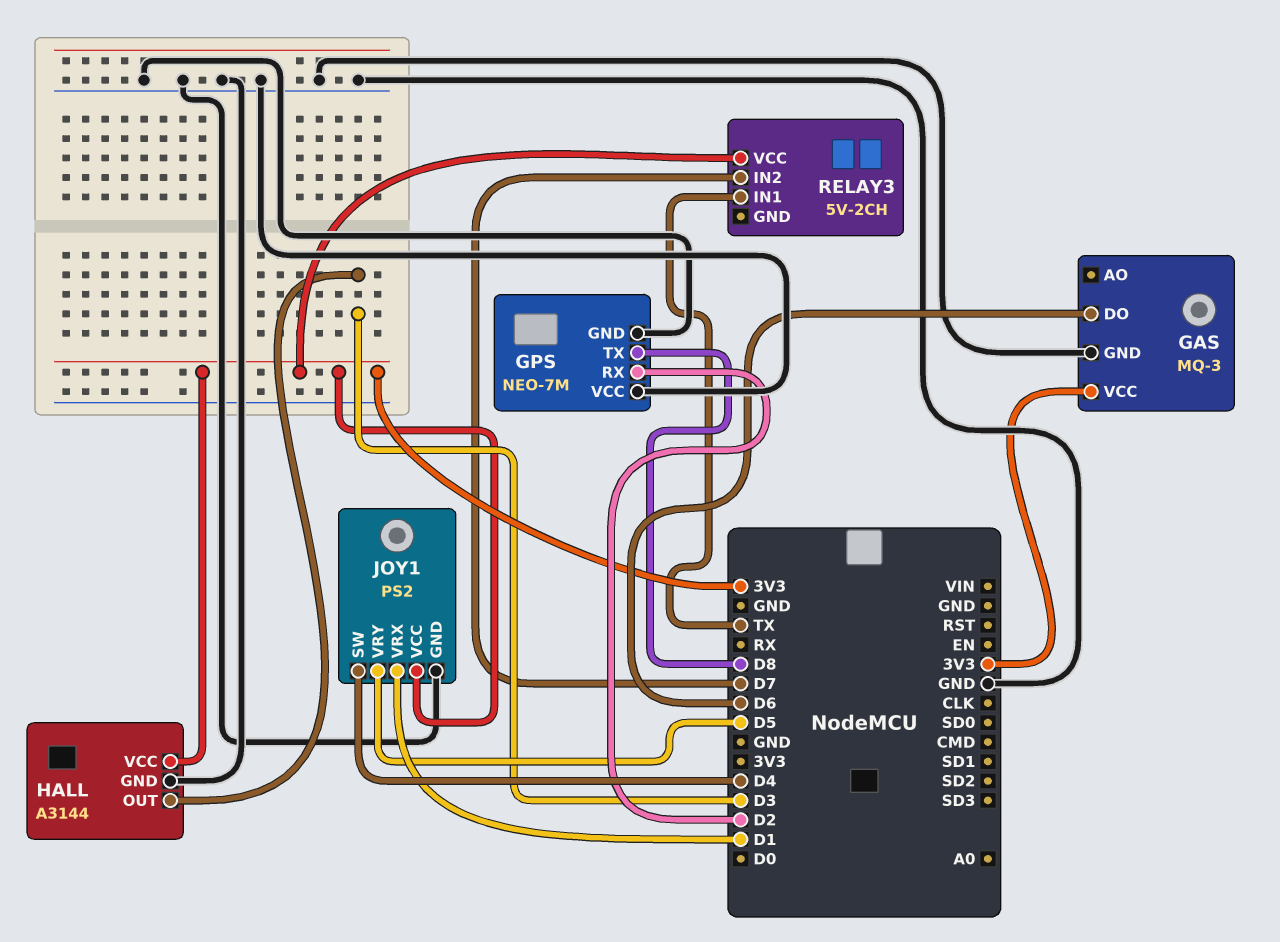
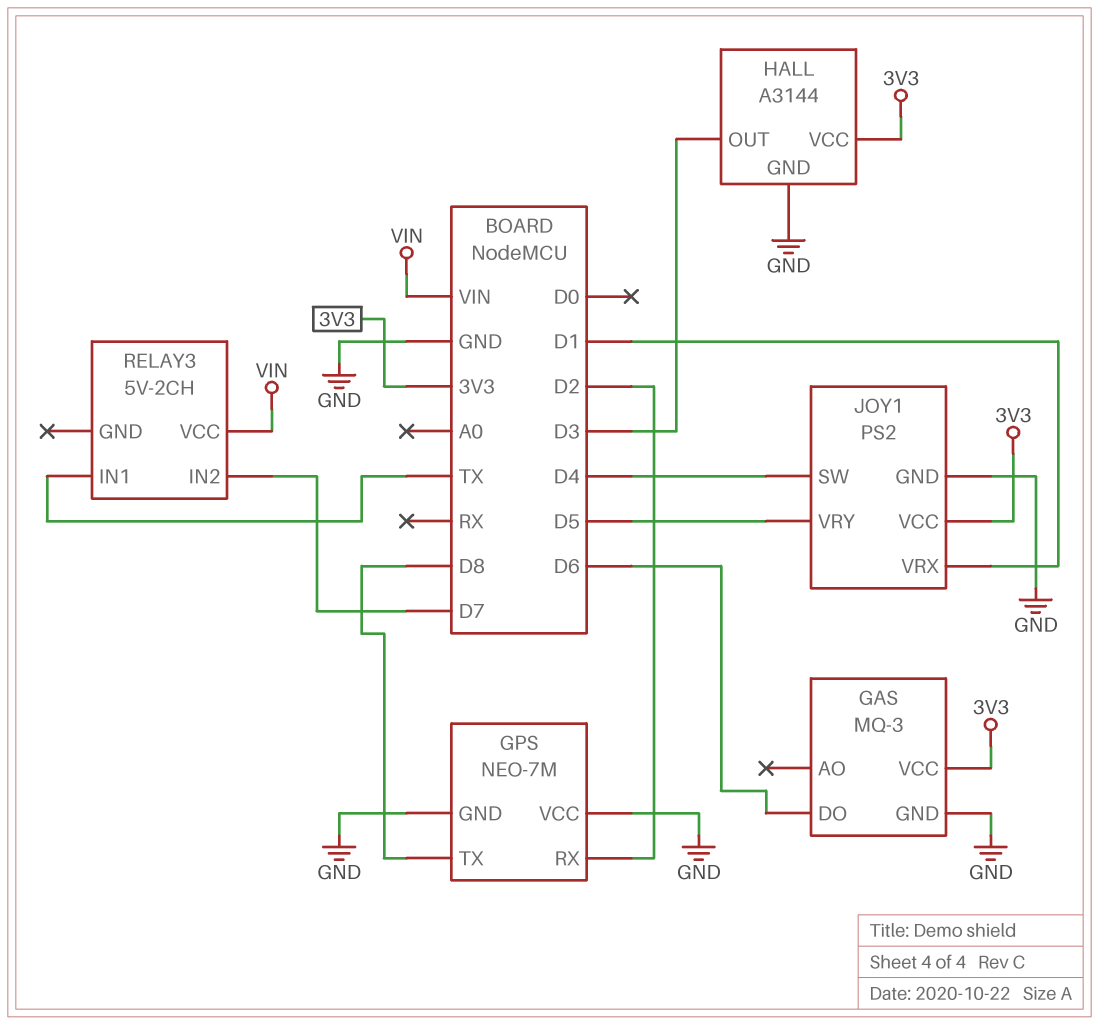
RELAY3 pin VCC: 3V3 -> VIN

